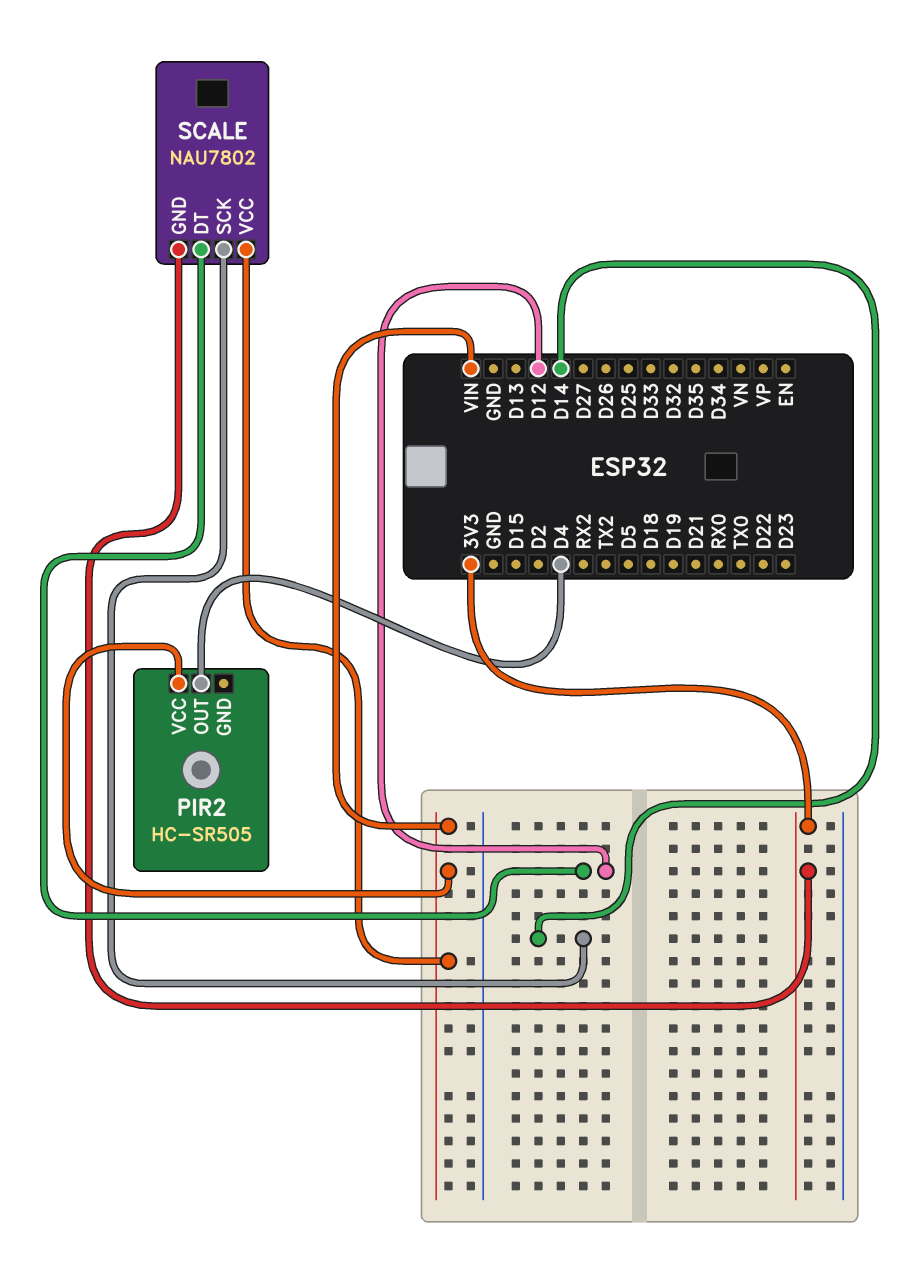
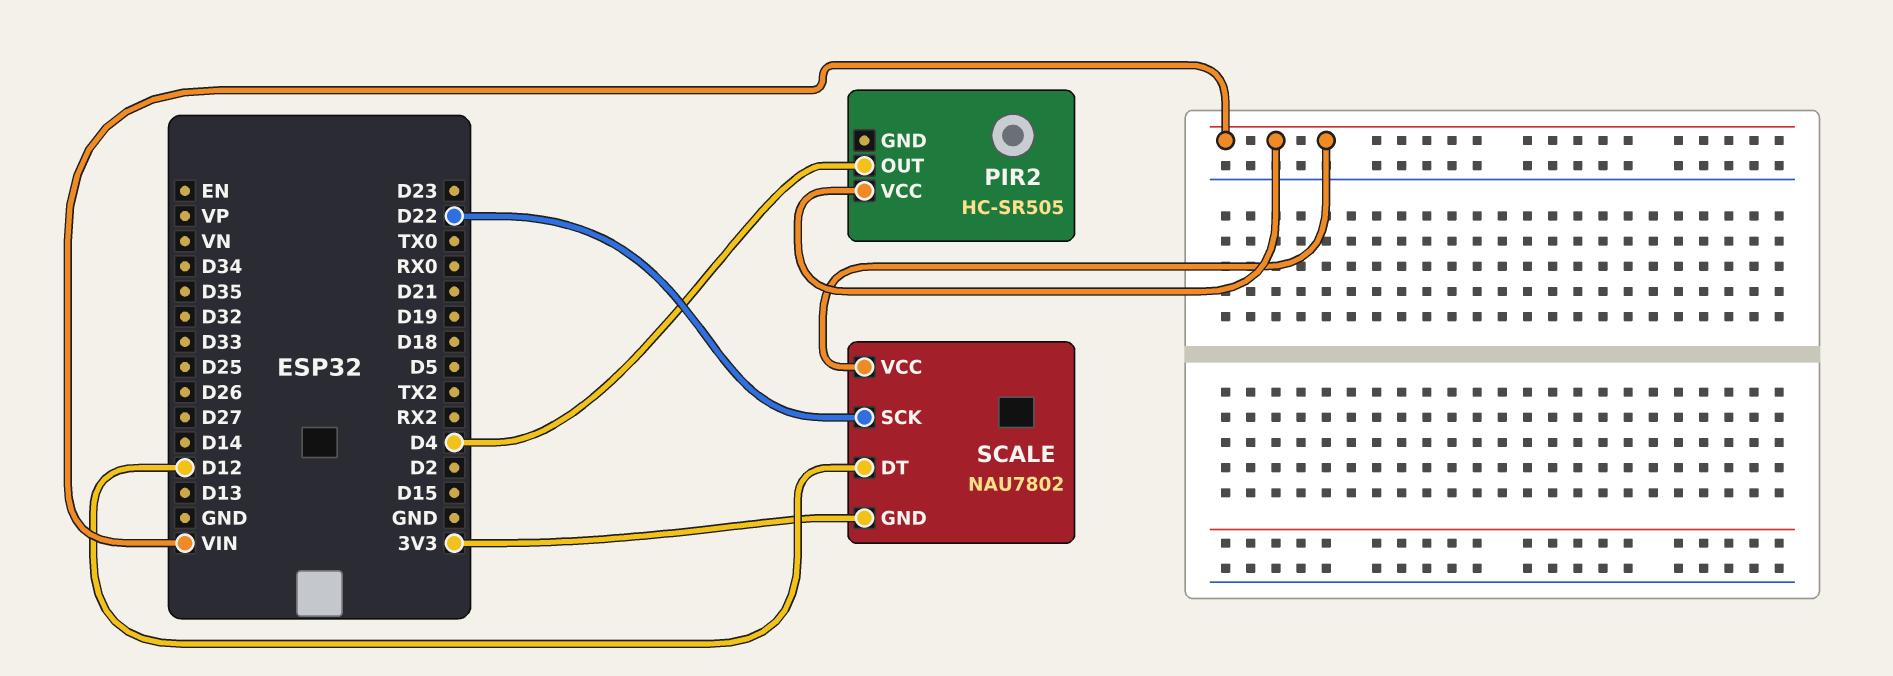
SCALE pin SCK: D14 -> D22

